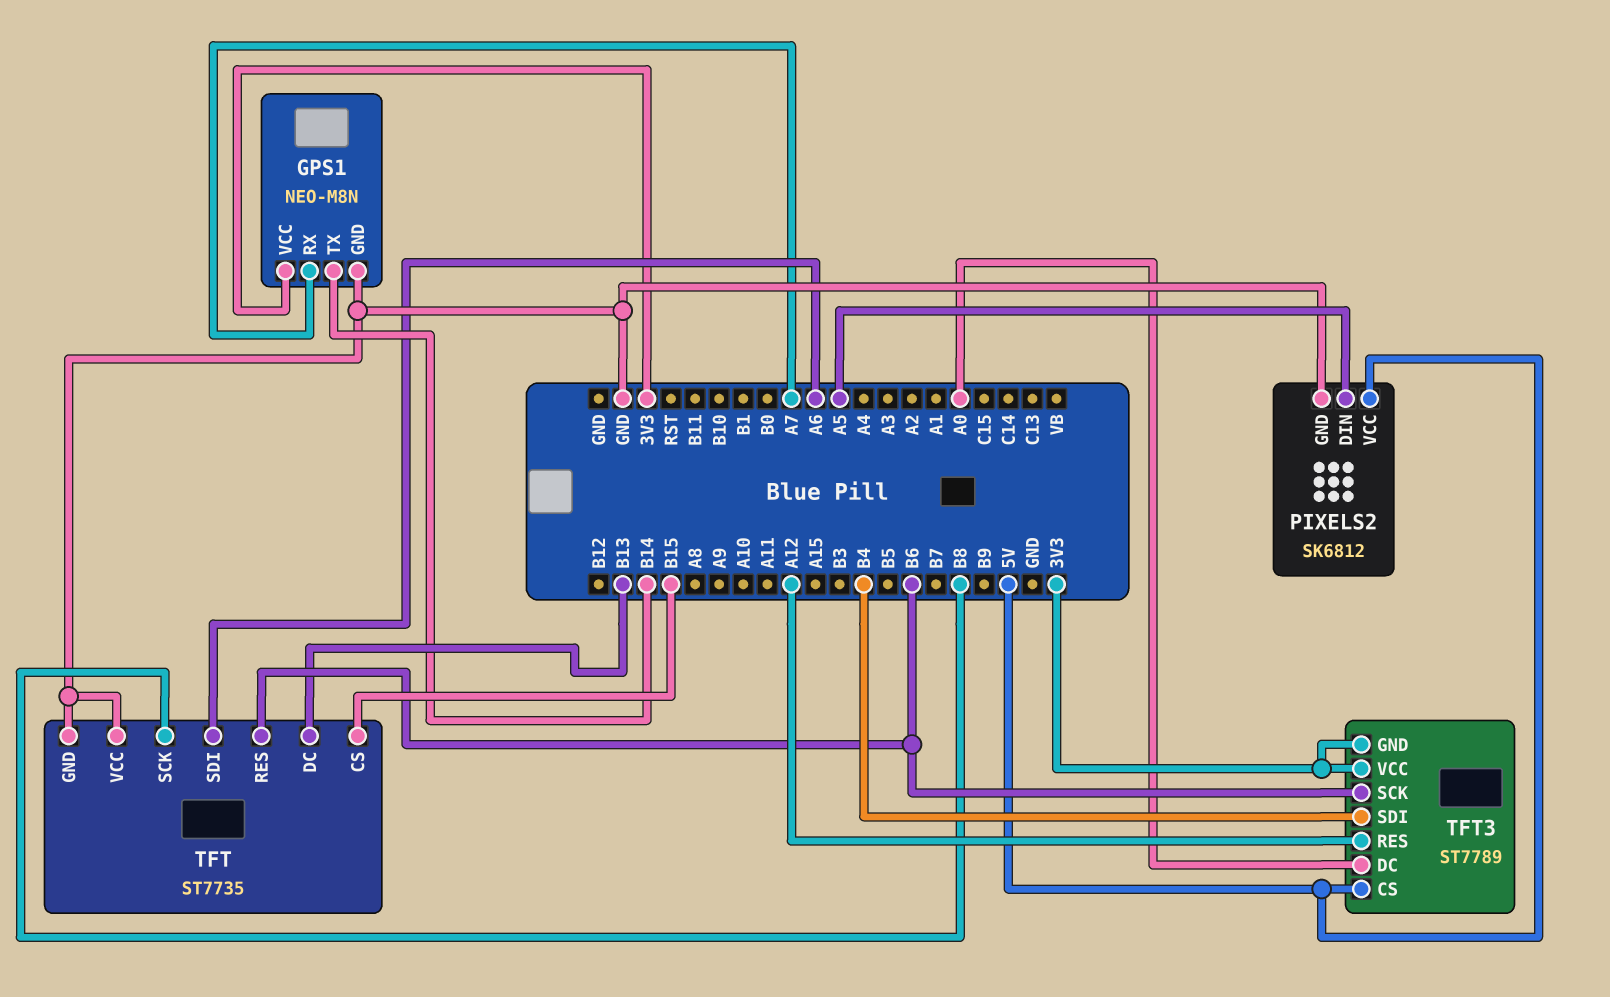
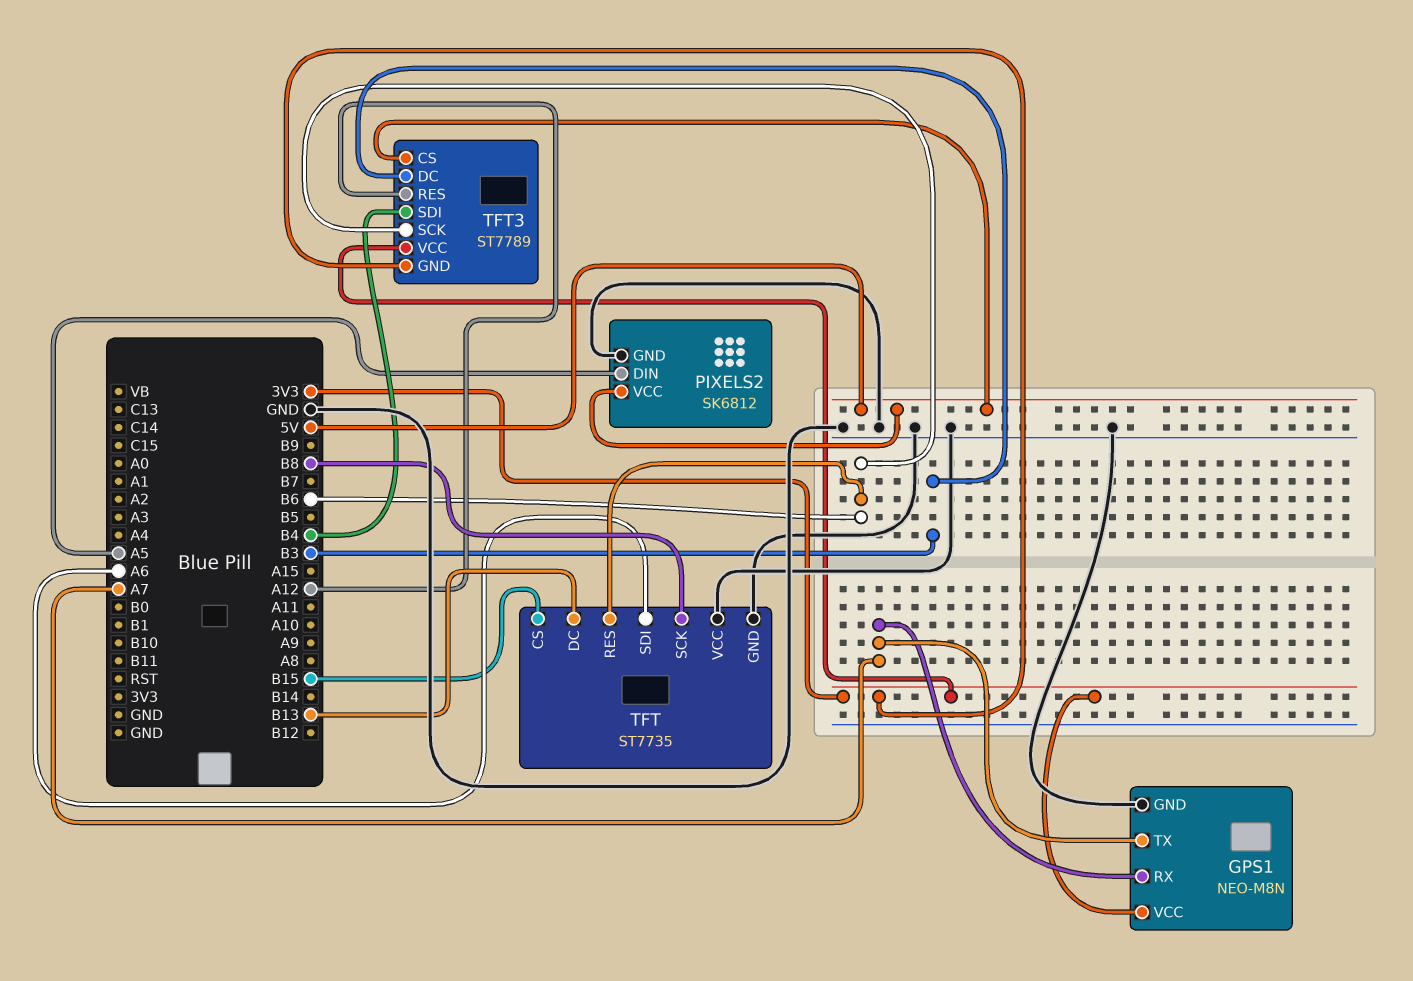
GPS1 pin TX: B14 -> A7
TFT3 pin DC: A0 -> B3

